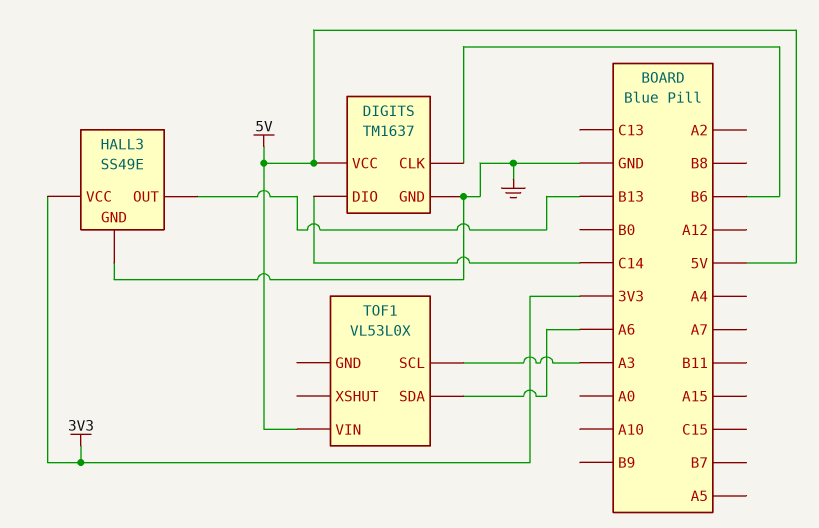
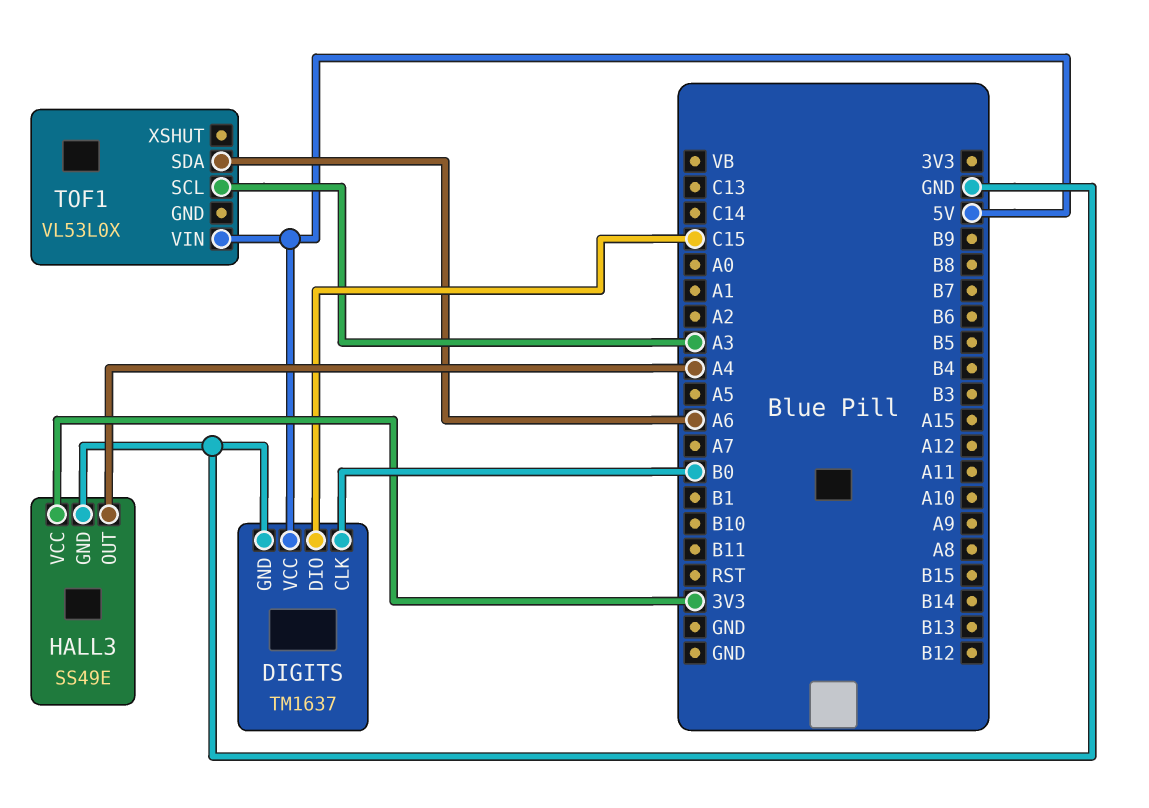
DIGITS pin CLK: B6 -> B0
DIGITS pin DIO: C14 -> C15
HALL3 pin OUT: B13 -> A4

